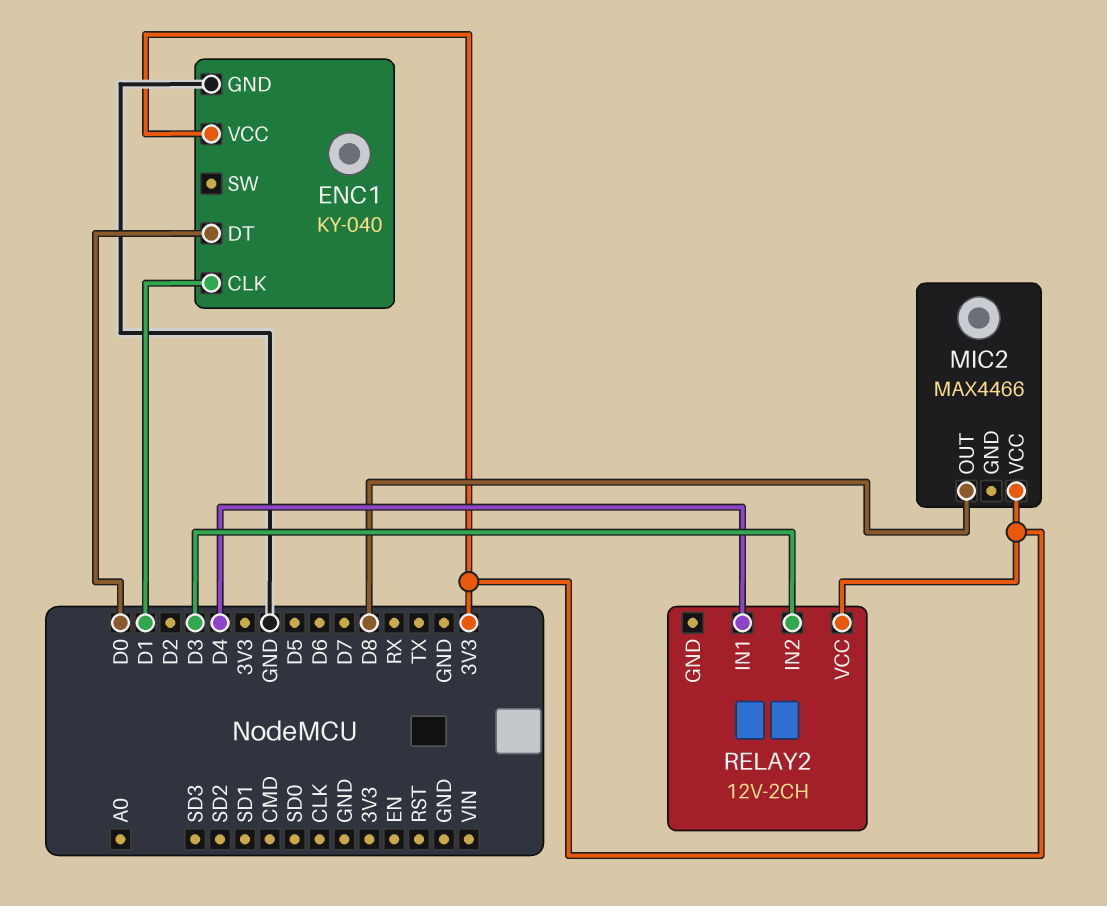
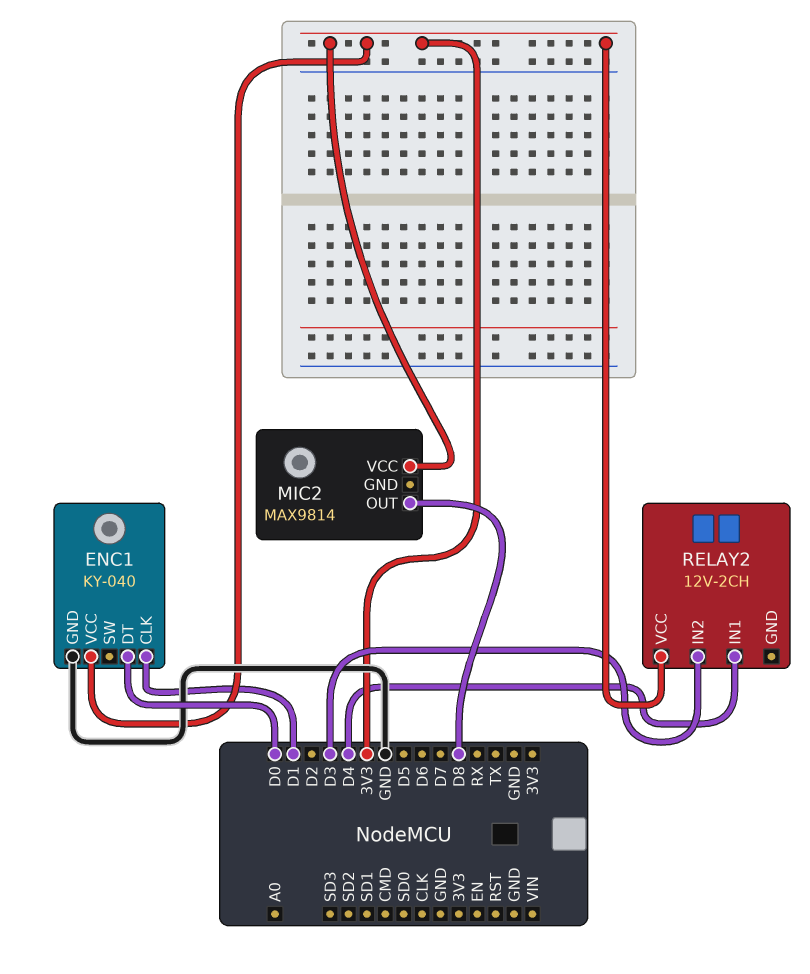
MIC2: MAX4466 -> MAX9814

